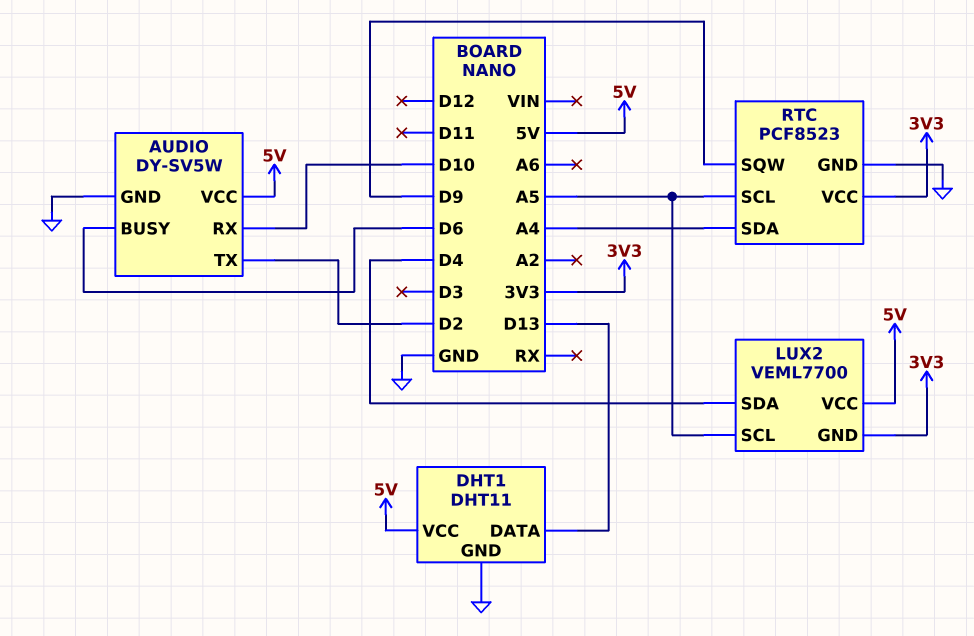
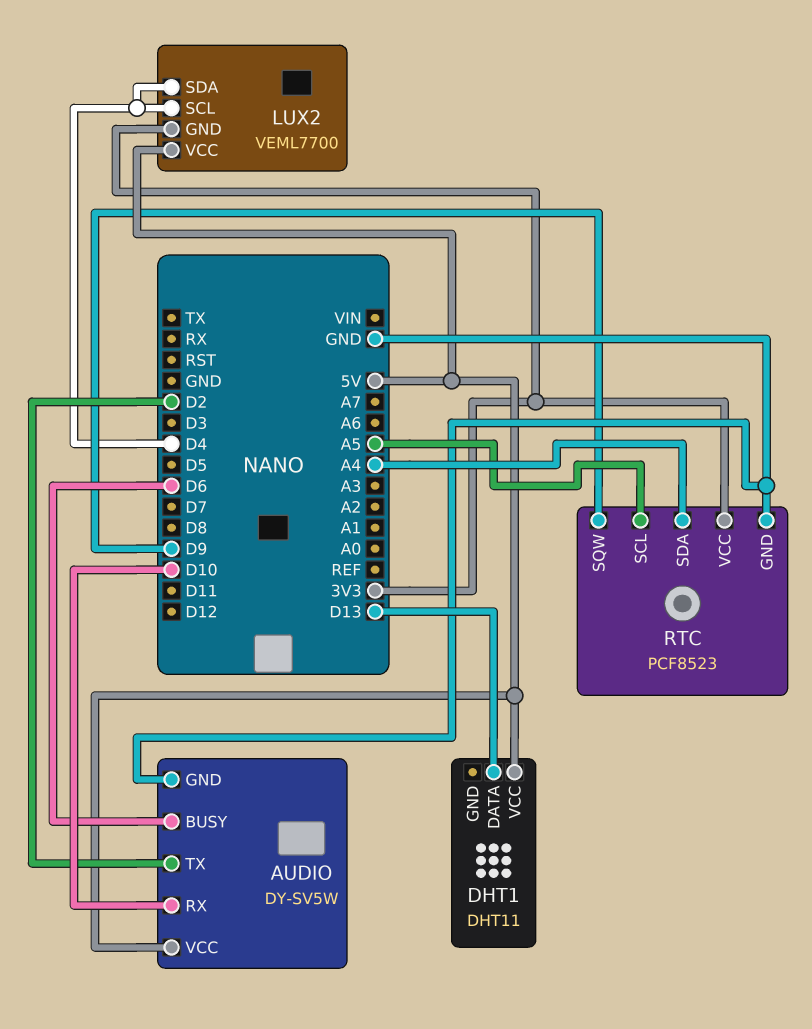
DHT1 pin GND: GND -> none
LUX2 pin SCL: A5 -> D4

